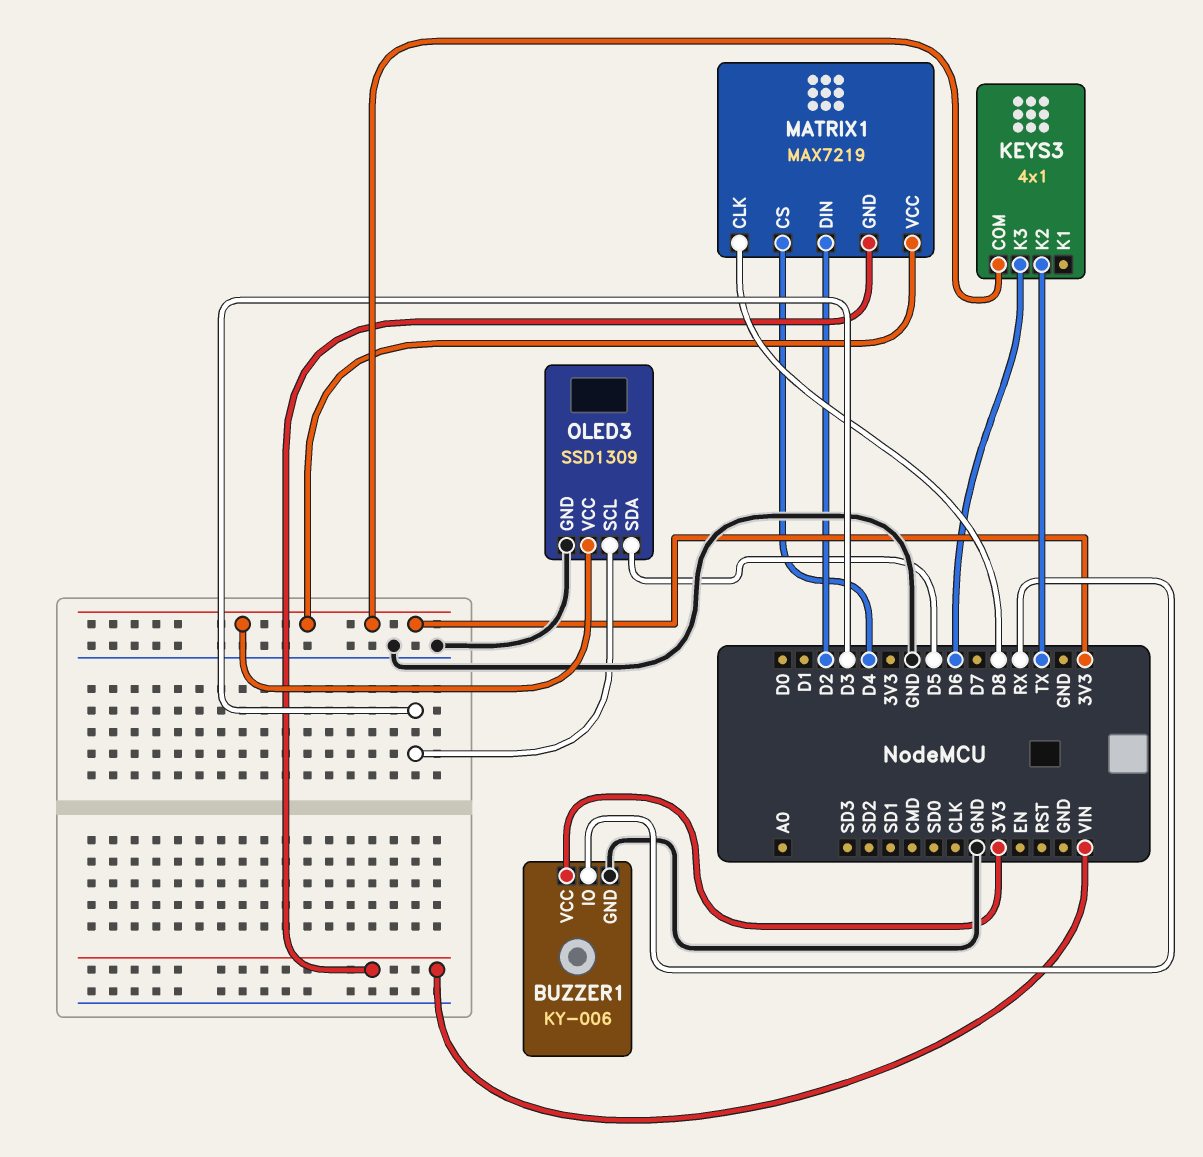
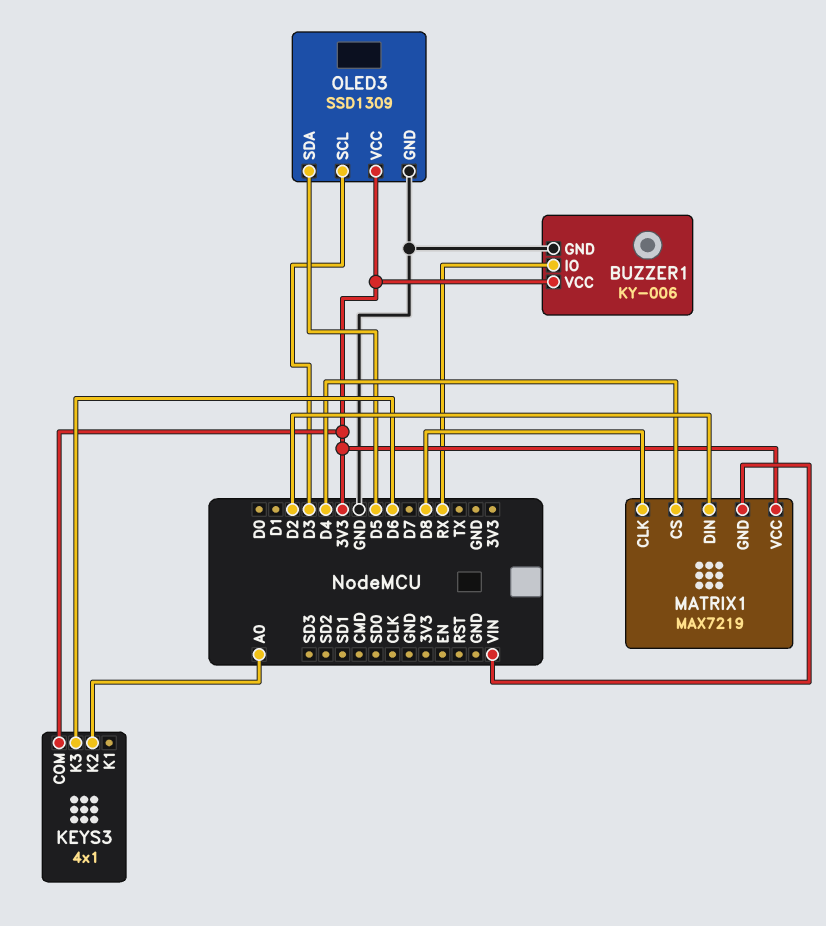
KEYS3 pin K2: TX -> A0

